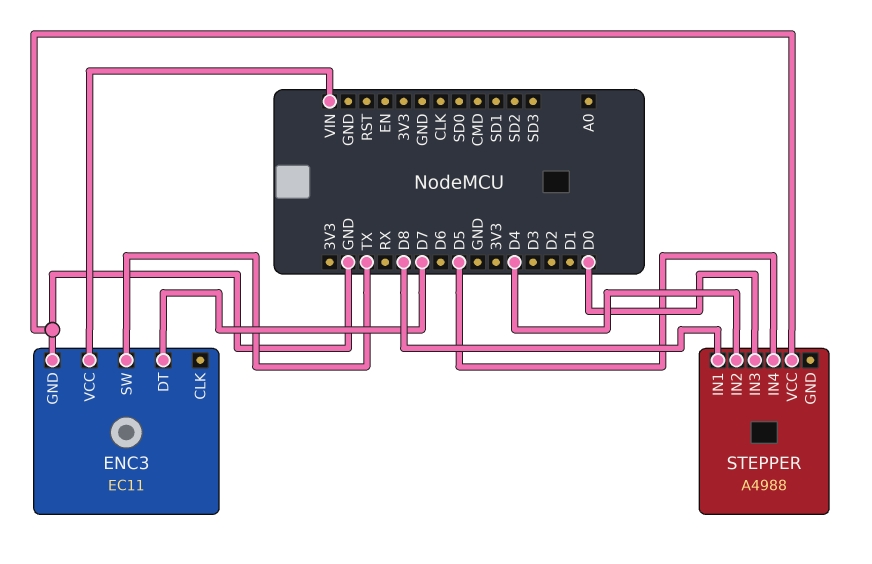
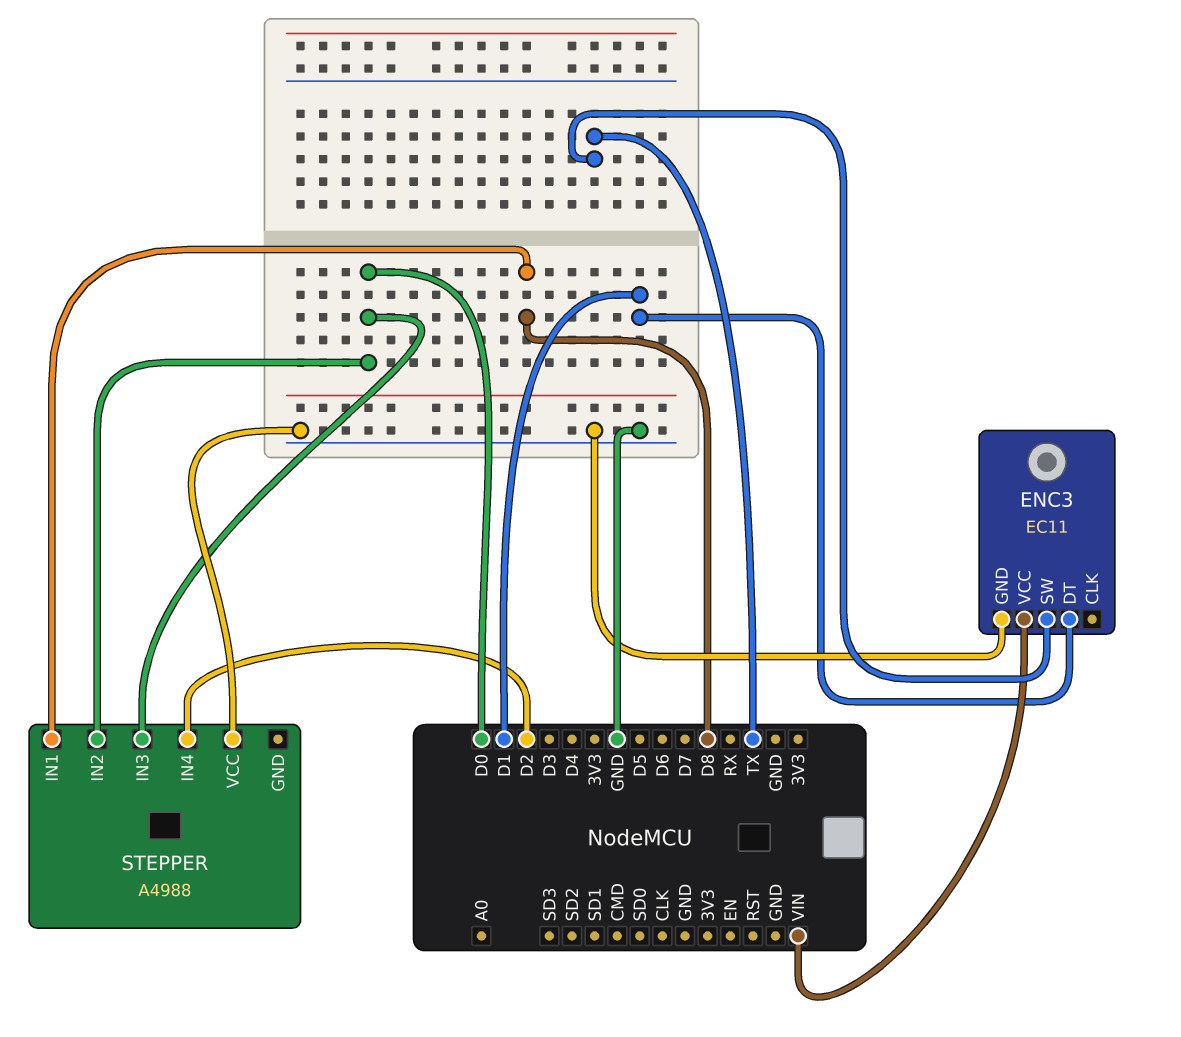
ENC3 pin DT: D7 -> D1
STEPPER pin IN2: D4 -> D0
STEPPER pin IN4: D5 -> D2

